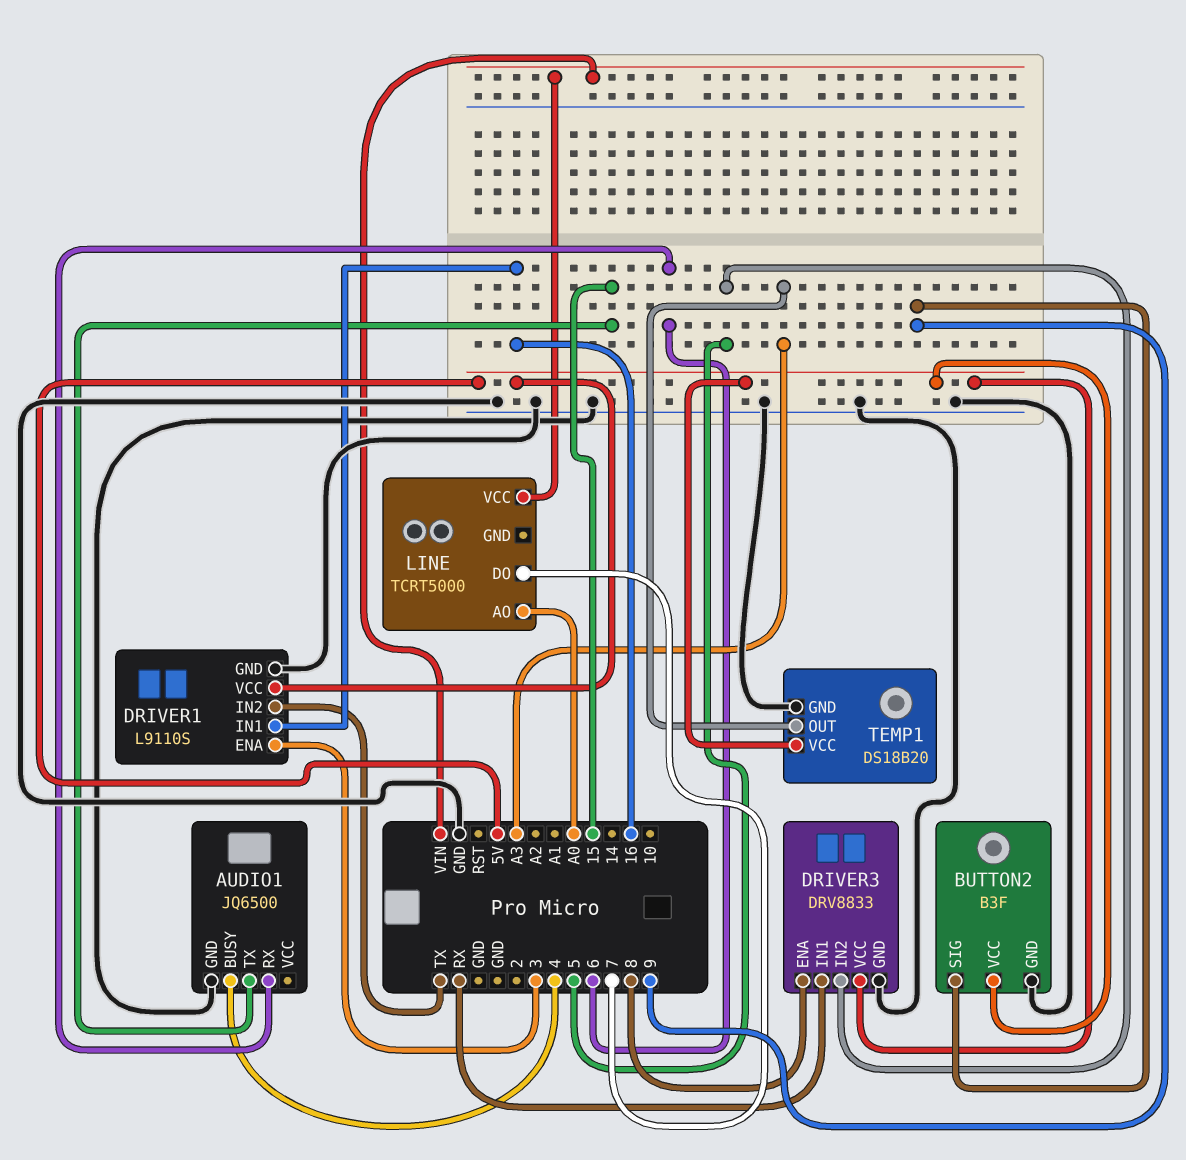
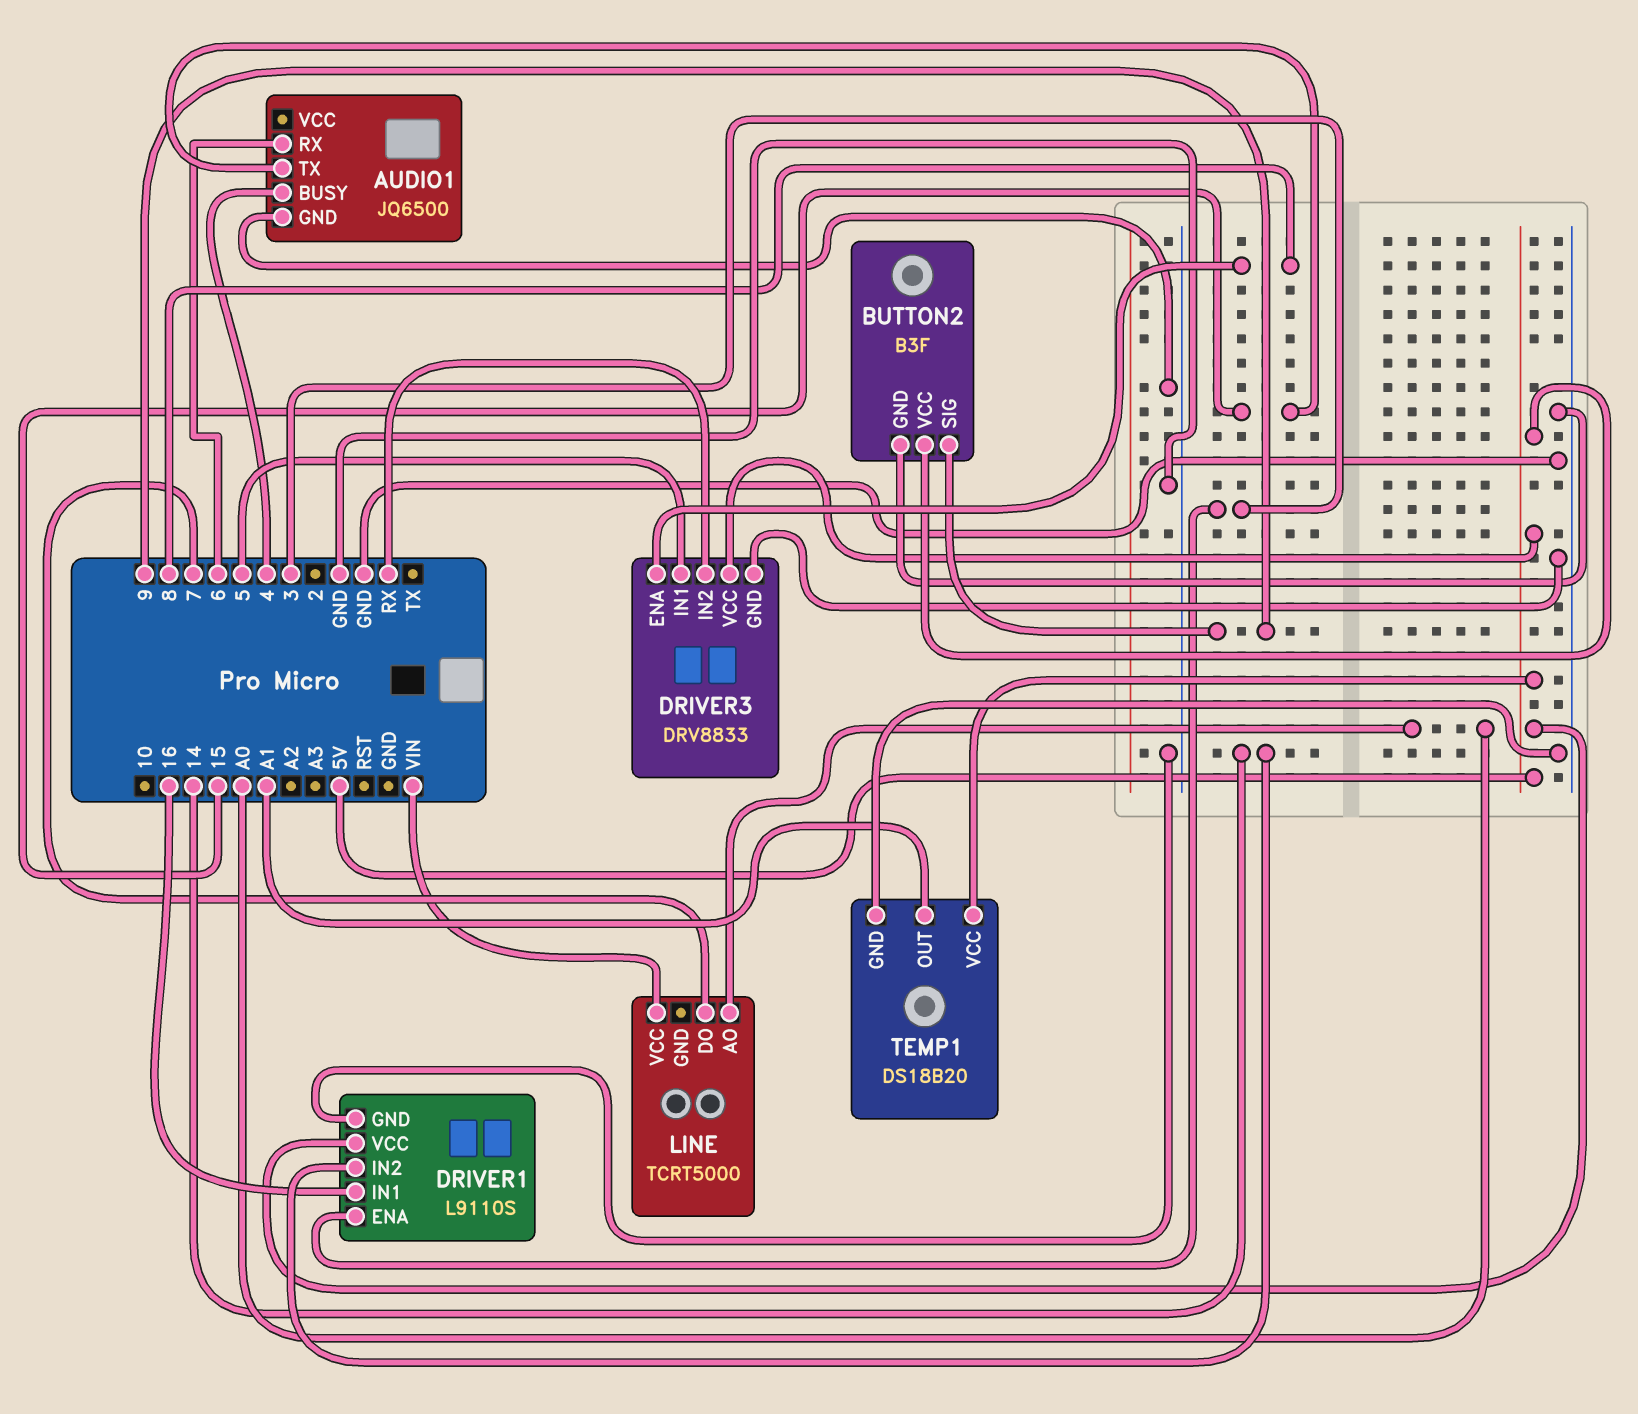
DRIVER1 pin IN2: TX -> 14
DRIVER3 pin IN1: RX -> 5
DRIVER3 pin IN2: 5 -> RX
TEMP1 pin OUT: A3 -> A1

